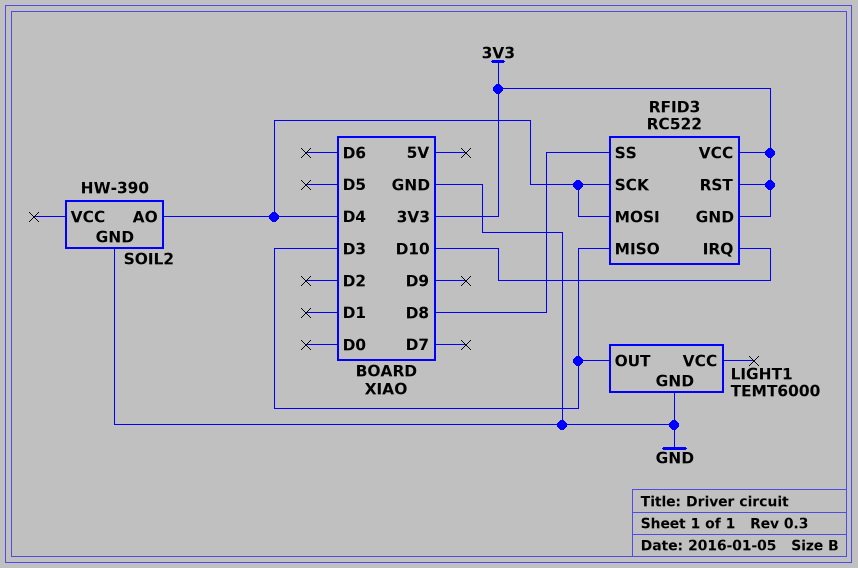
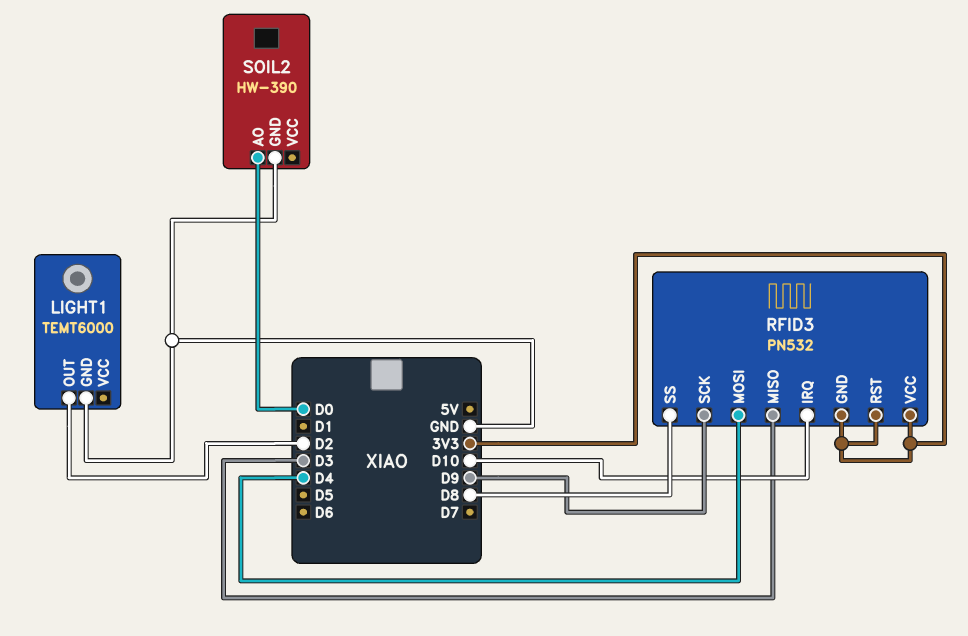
LIGHT1 pin OUT: D3 -> D2
RFID3: RC522 -> PN532
RFID3 pin SCK: D4 -> D9
SOIL2 pin AO: D4 -> D0

